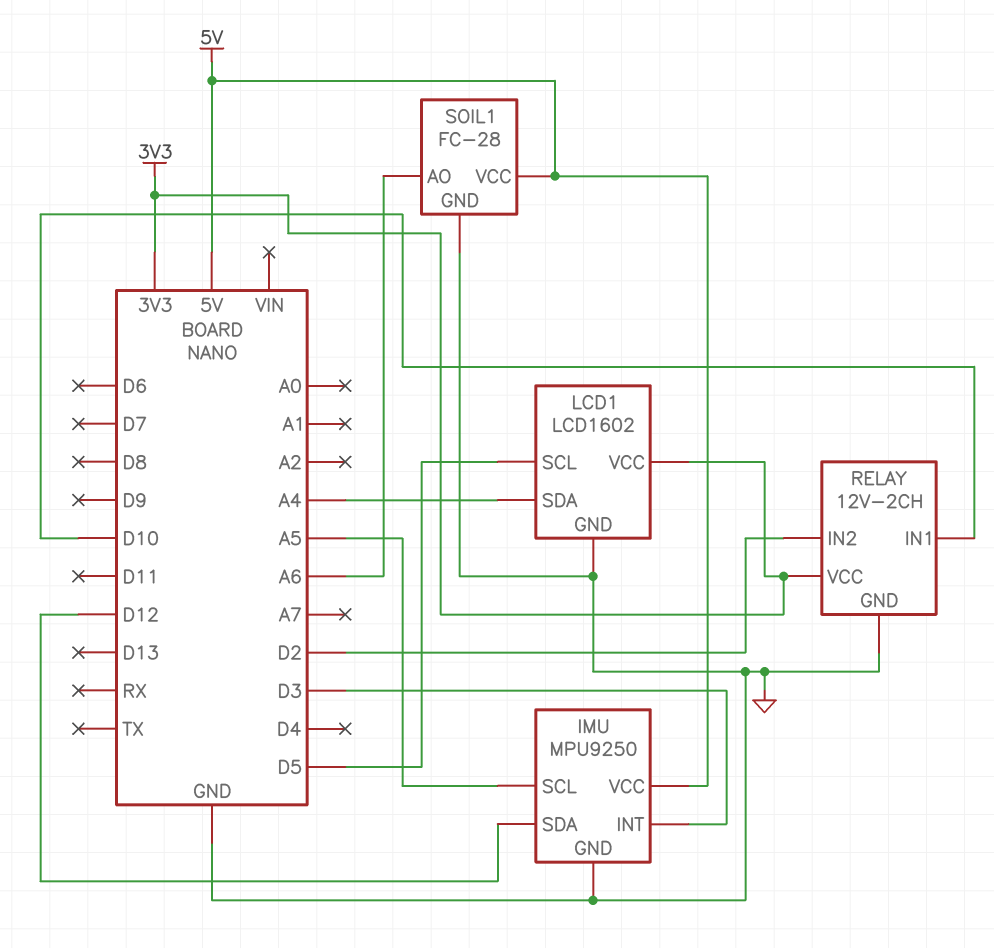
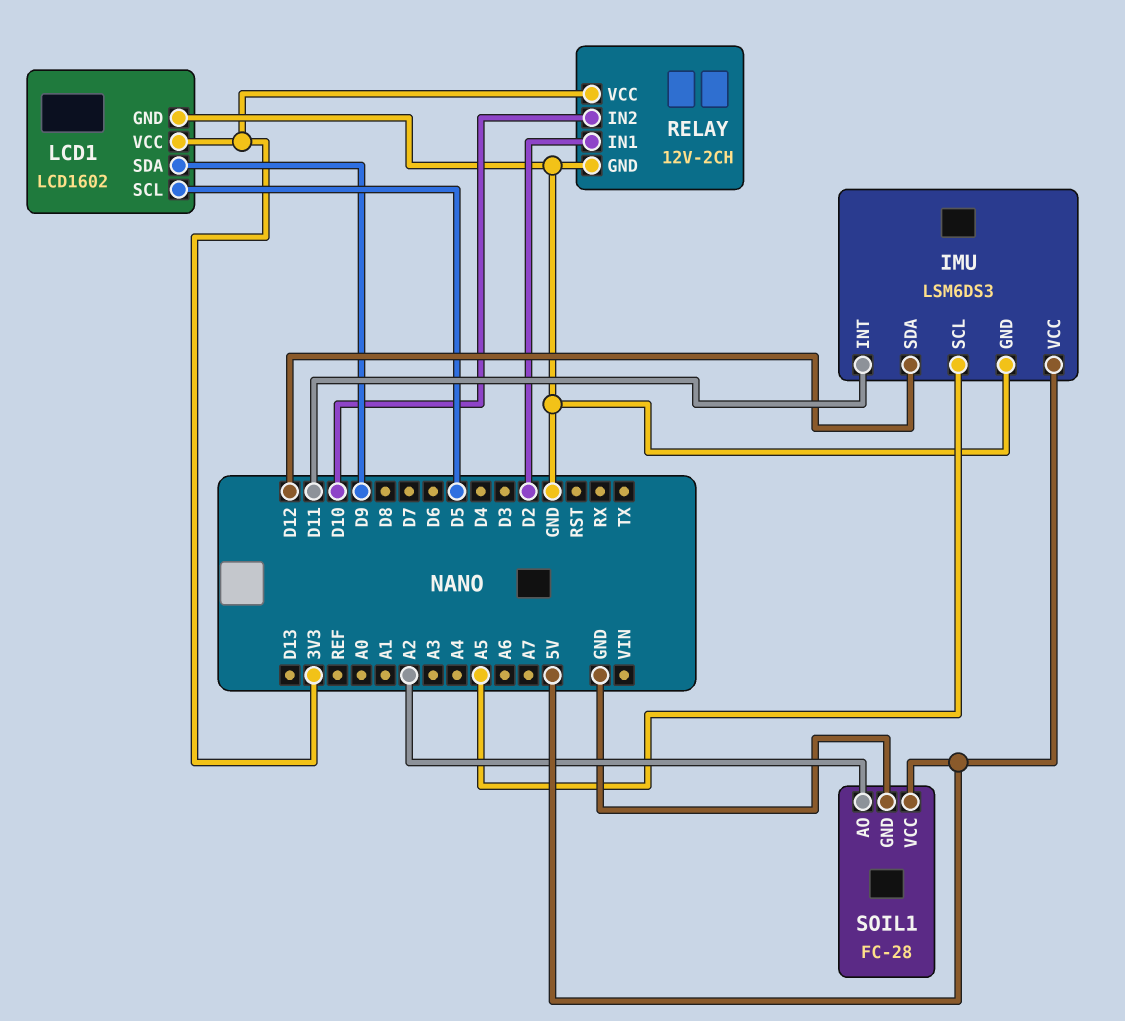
IMU: MPU9250 -> LSM6DS3
IMU pin INT: D3 -> D11
LCD1 pin SDA: A4 -> D9
RELAY pin IN1: D10 -> D2
RELAY pin IN2: D2 -> D10
SOIL1 pin AO: A6 -> A2

